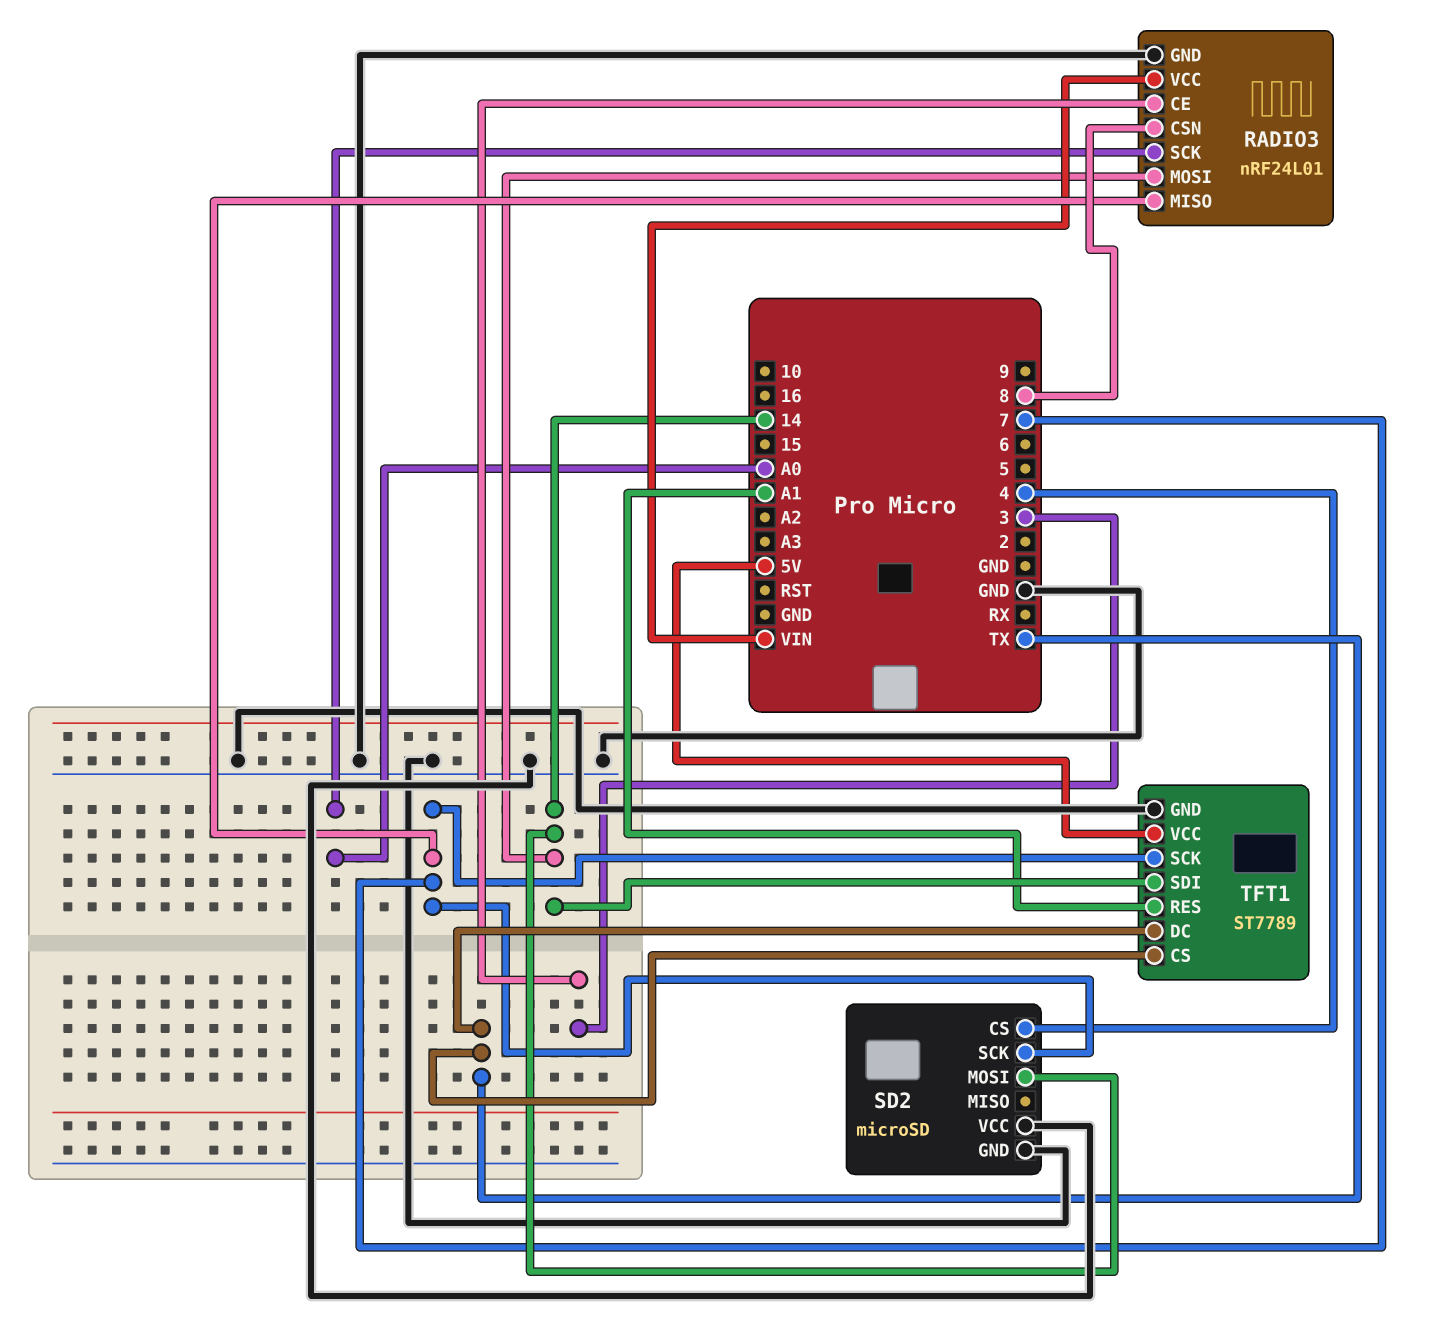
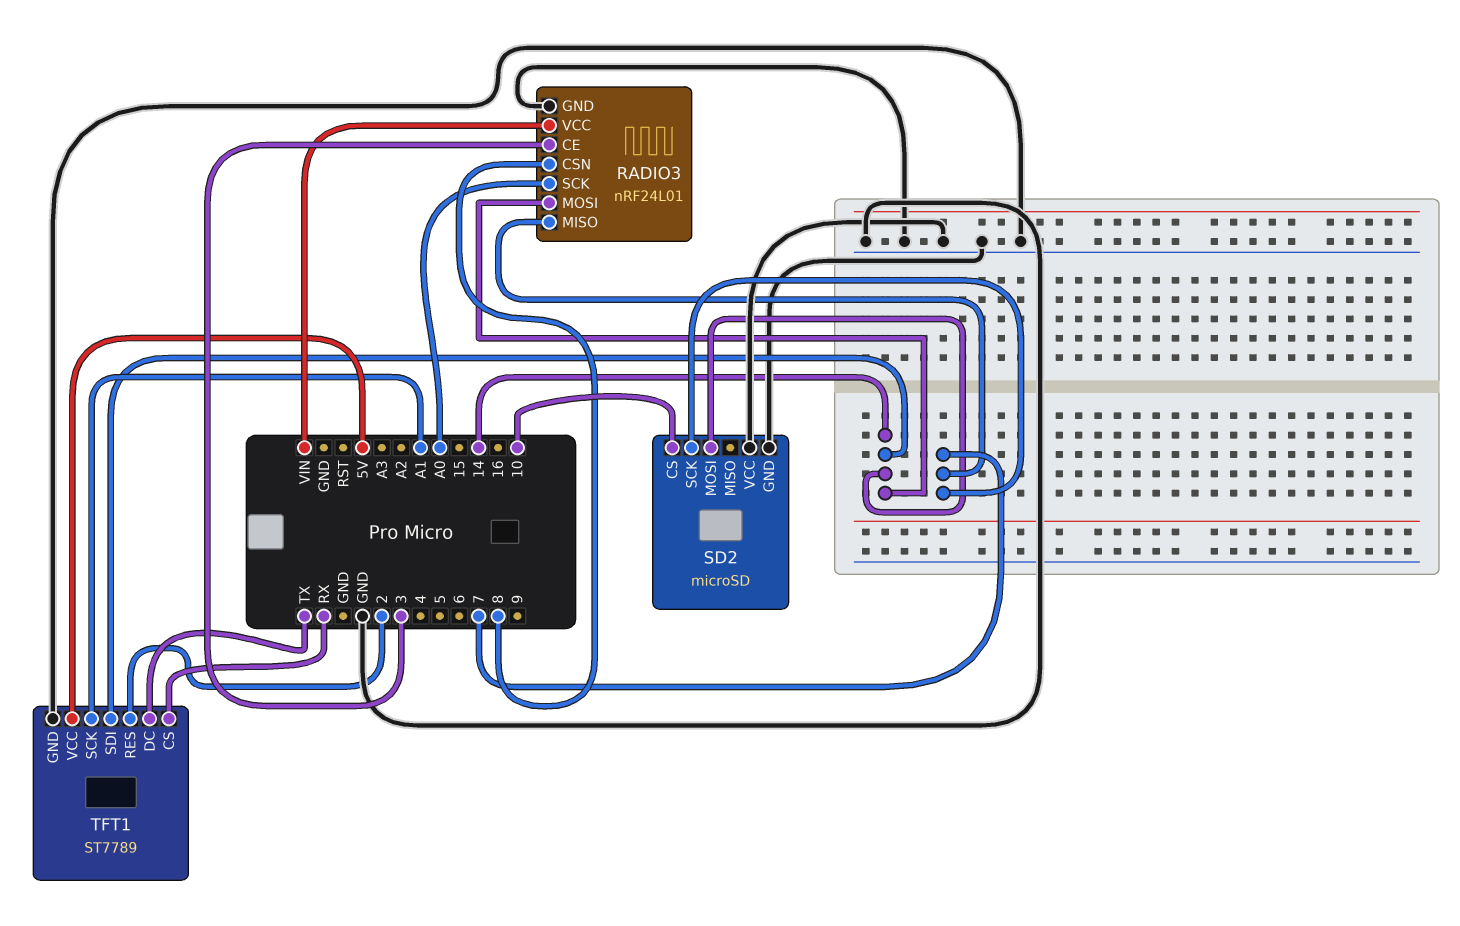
SD2 pin CS: 4 -> 10
TFT1 pin CS: TX -> RX
TFT1 pin RES: A1 -> 2
TFT1 pin SCK: 7 -> A1

